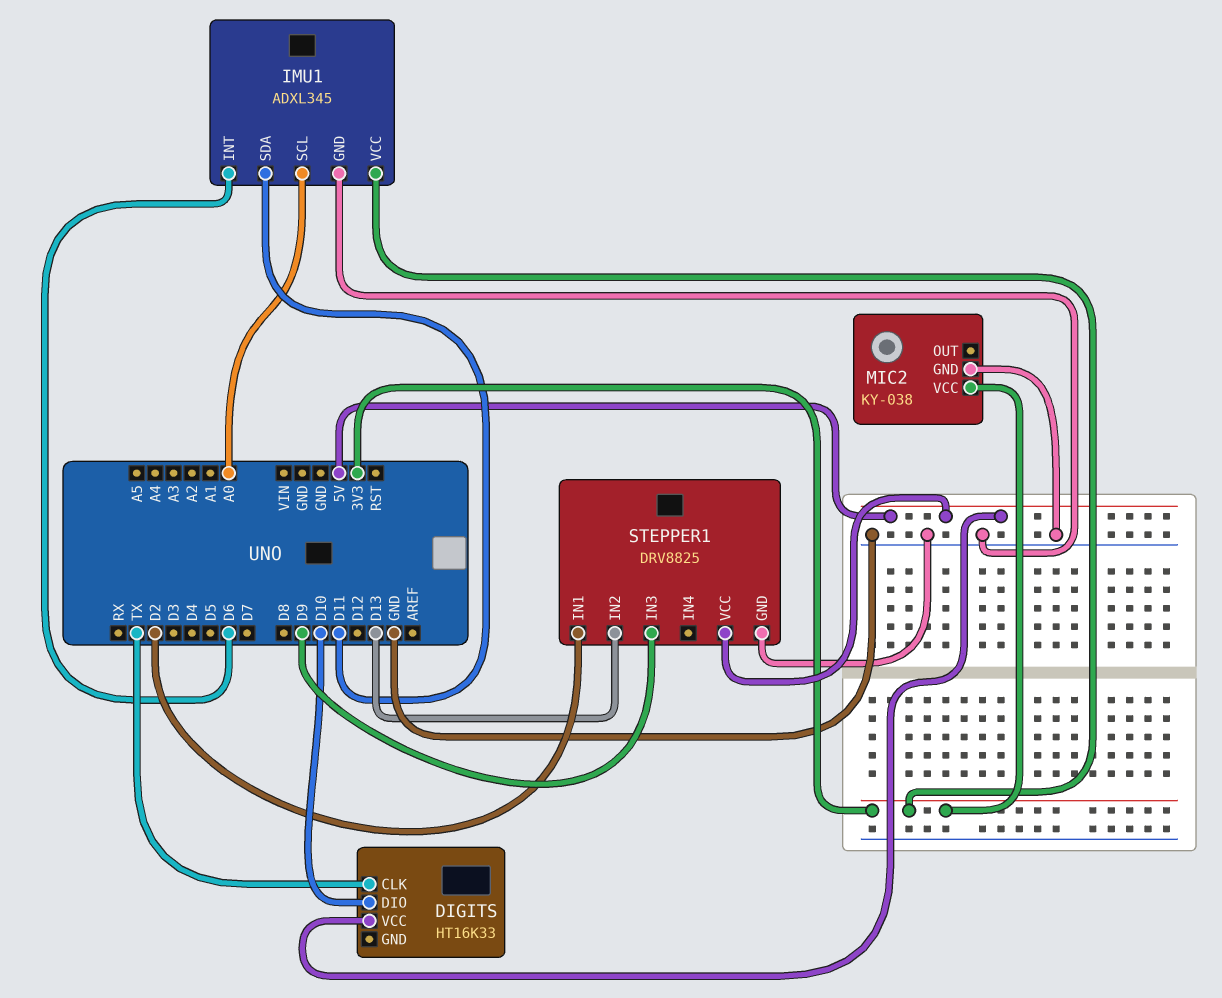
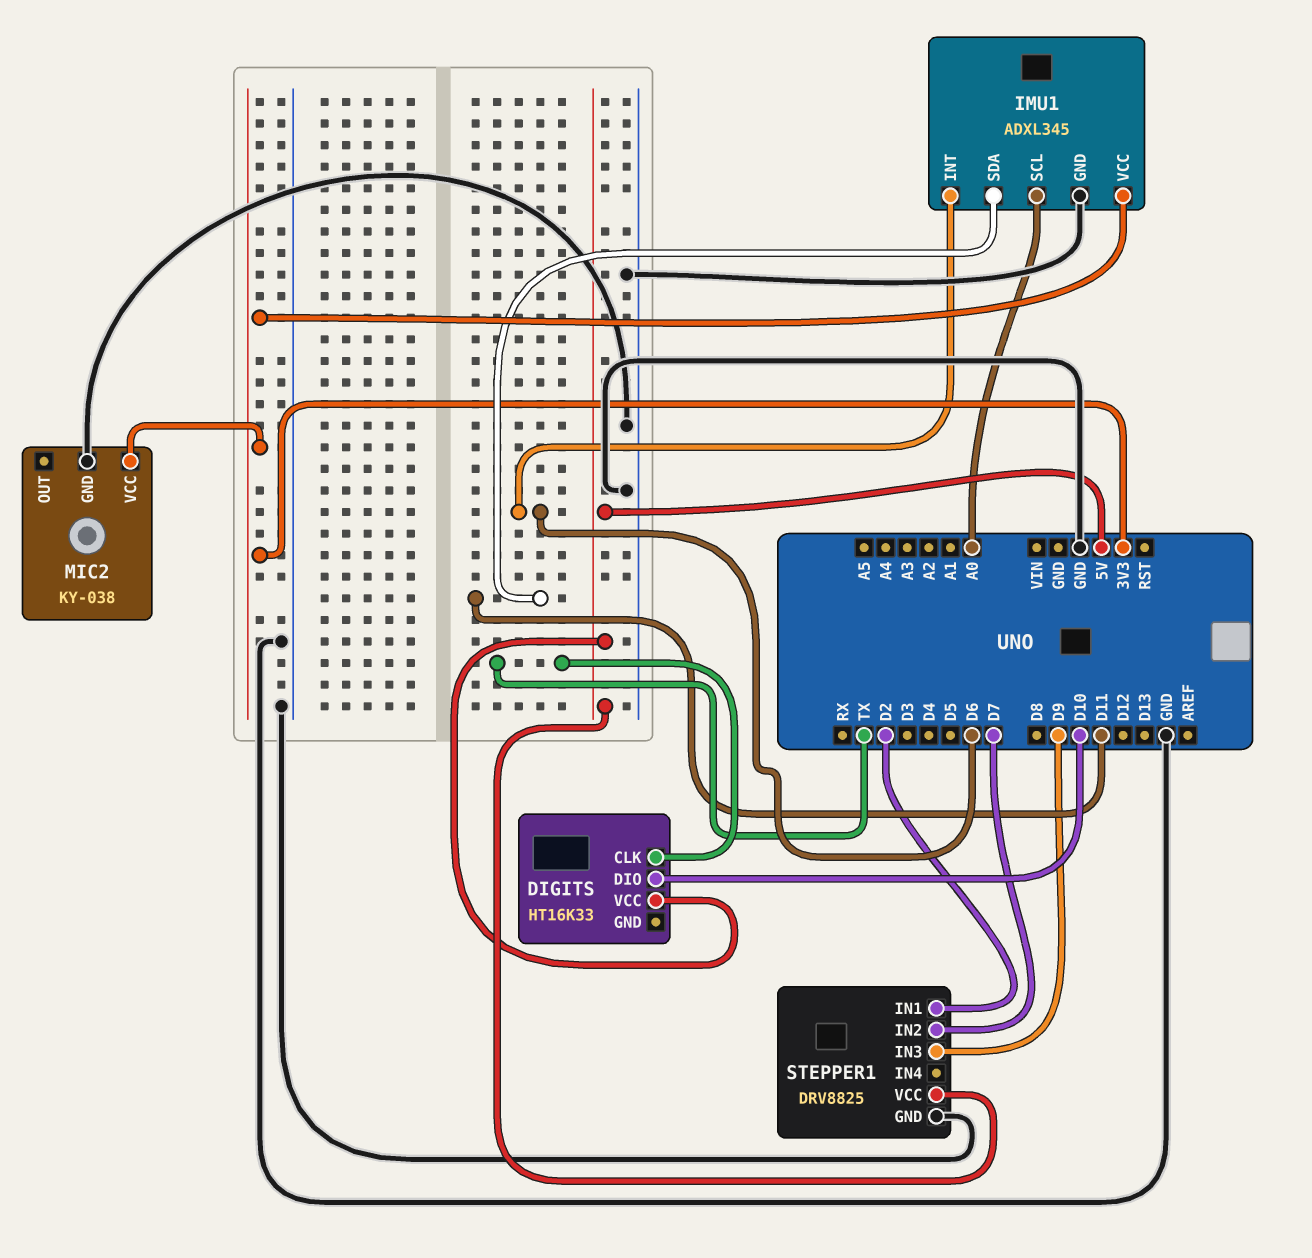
STEPPER1 pin IN2: D13 -> D7

